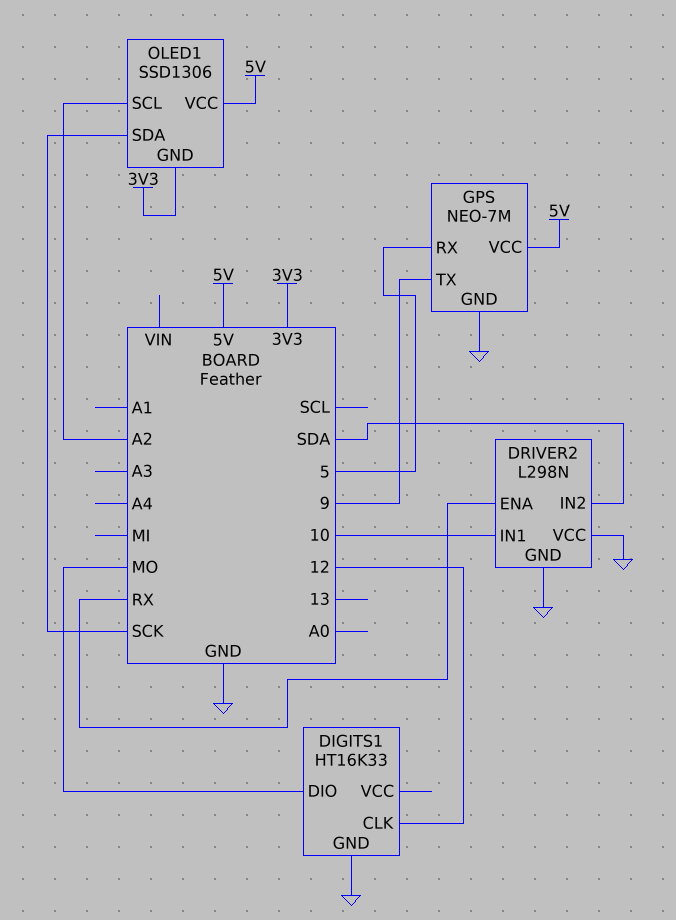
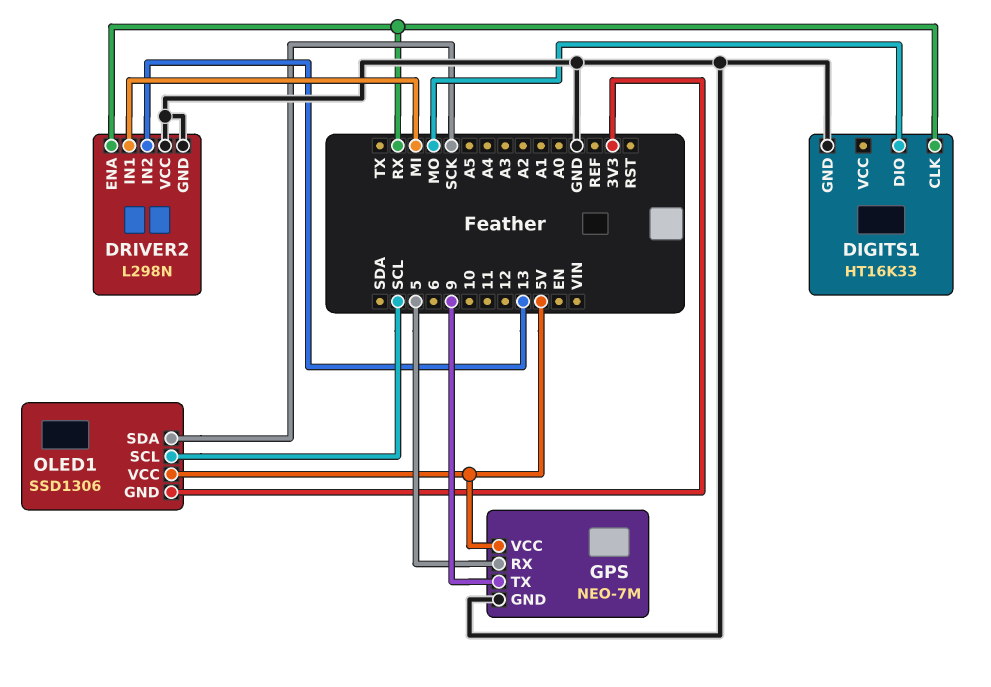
DIGITS1 pin CLK: 12 -> RX
DRIVER2 pin IN1: 10 -> MI
DRIVER2 pin IN2: SDA -> 13
OLED1 pin SCL: A2 -> SCL

